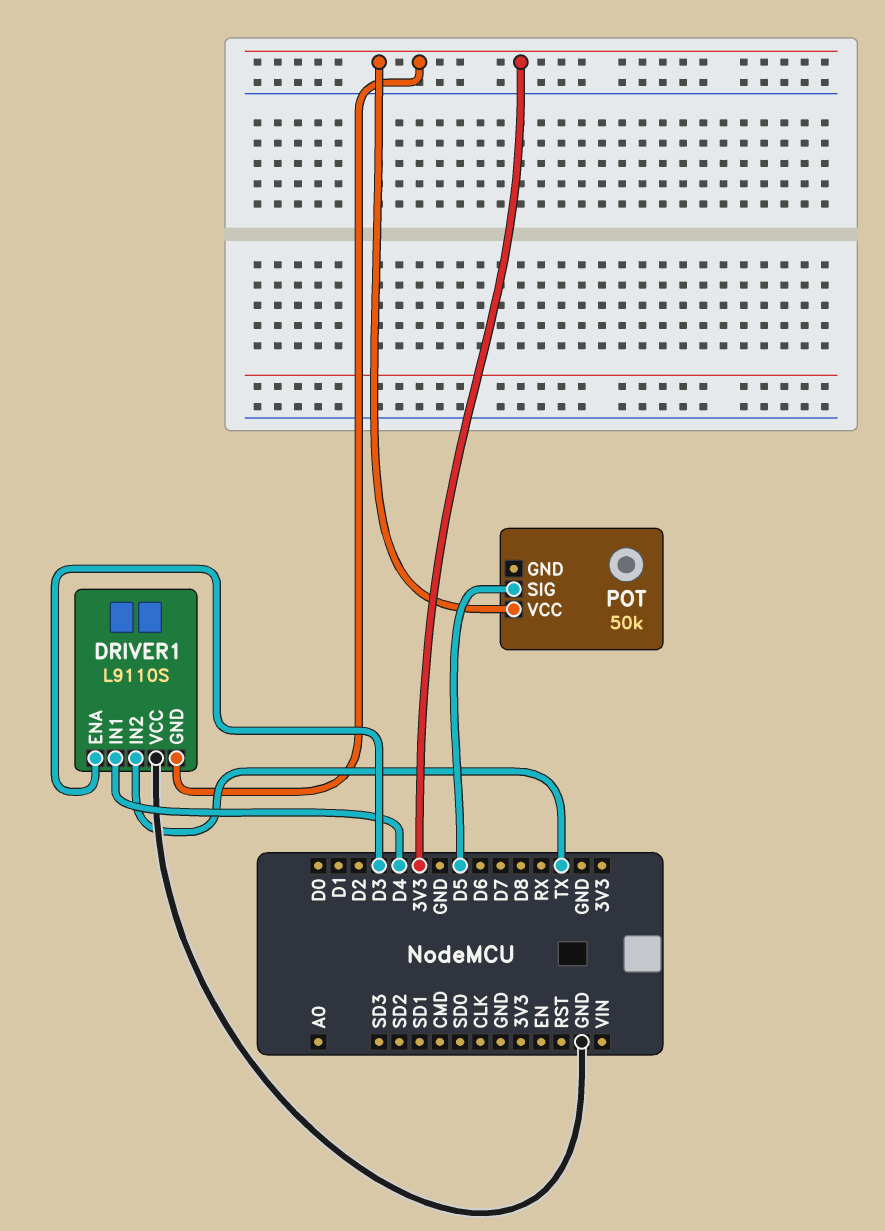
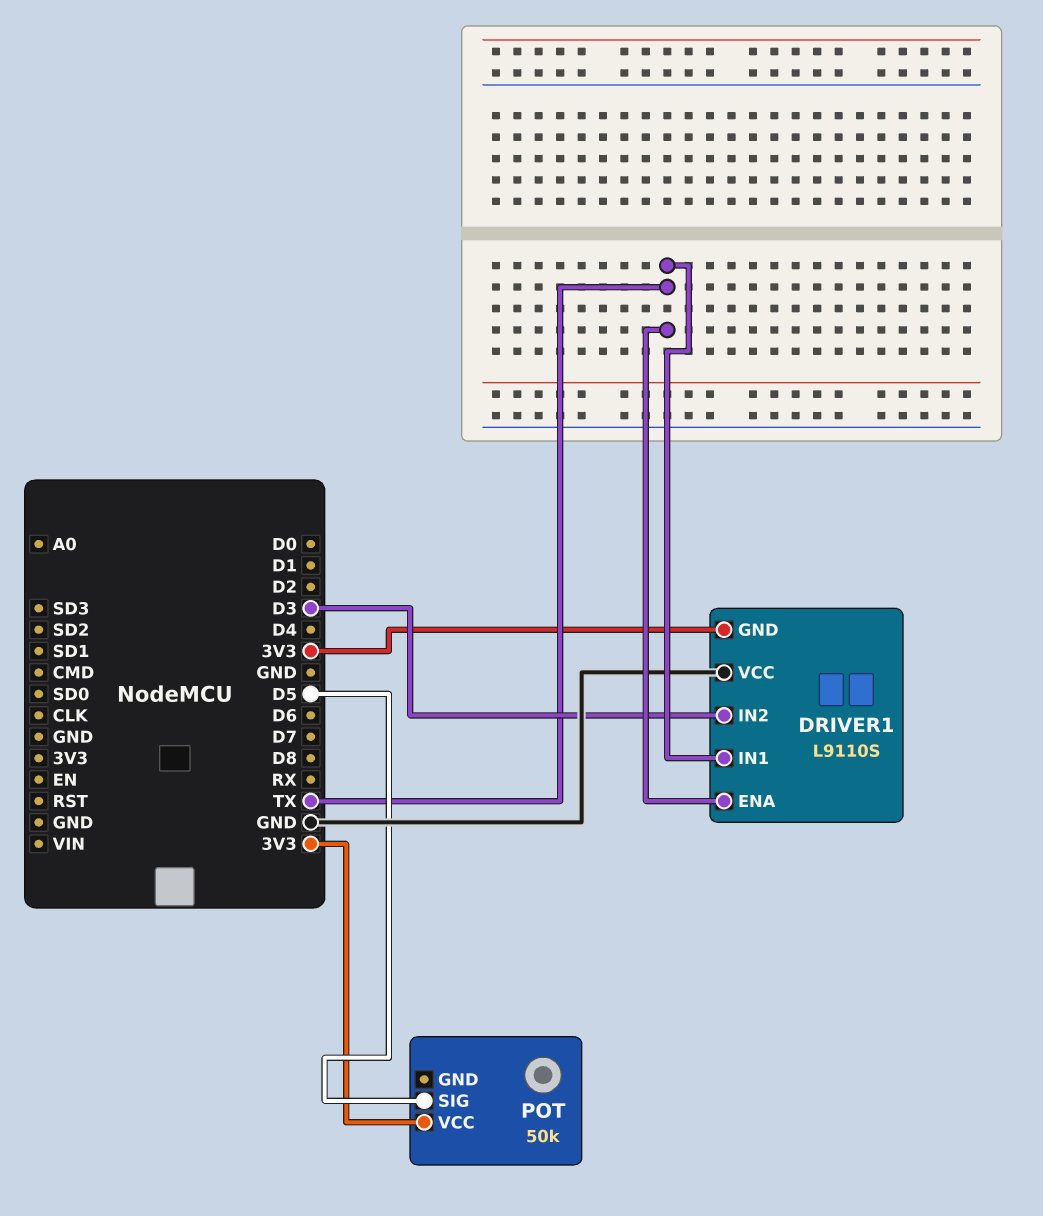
DRIVER1 pin ENA: D3 -> TX
DRIVER1 pin IN1: D4 -> TX
DRIVER1 pin IN2: TX -> D3

